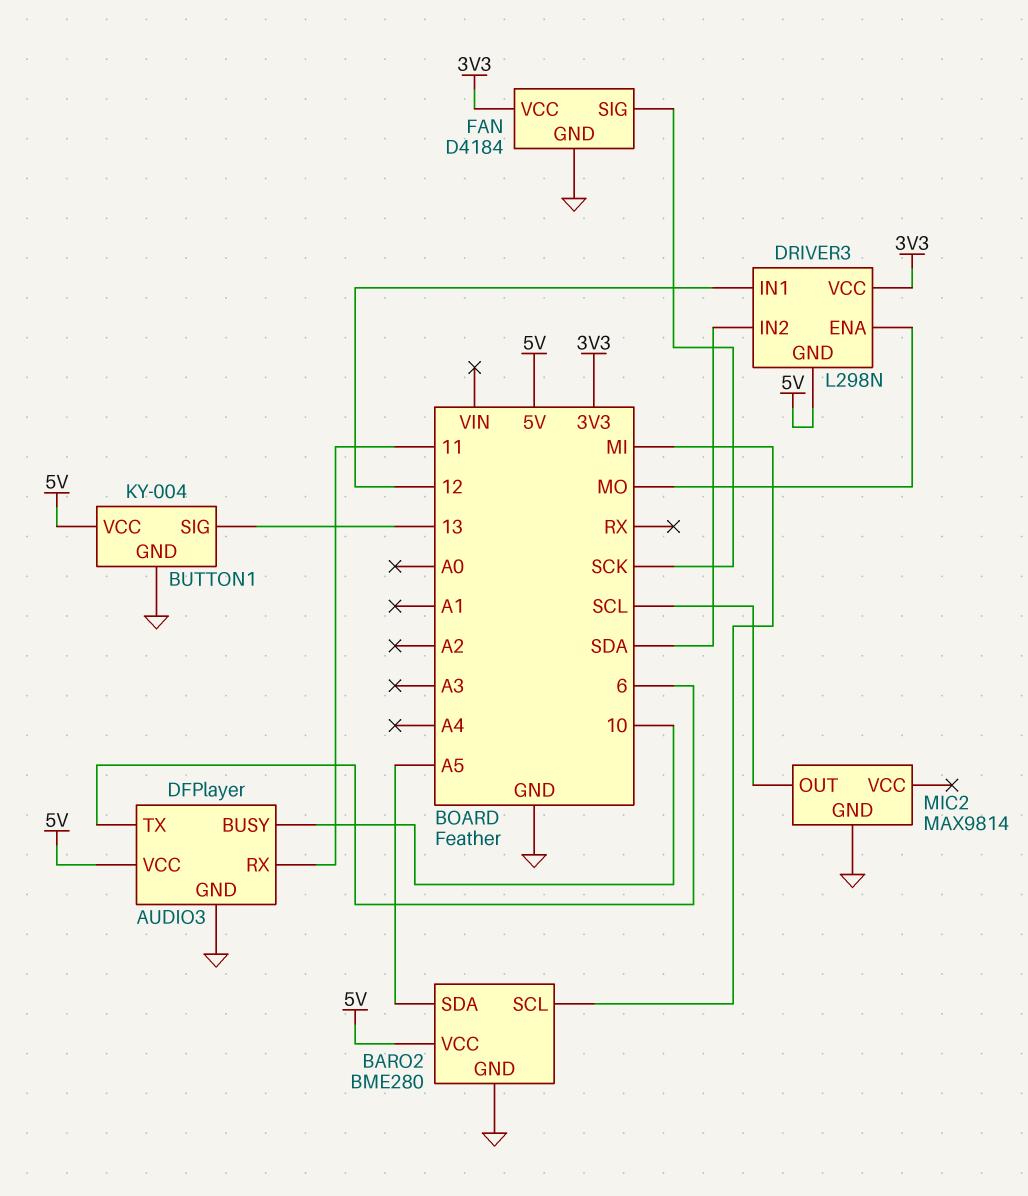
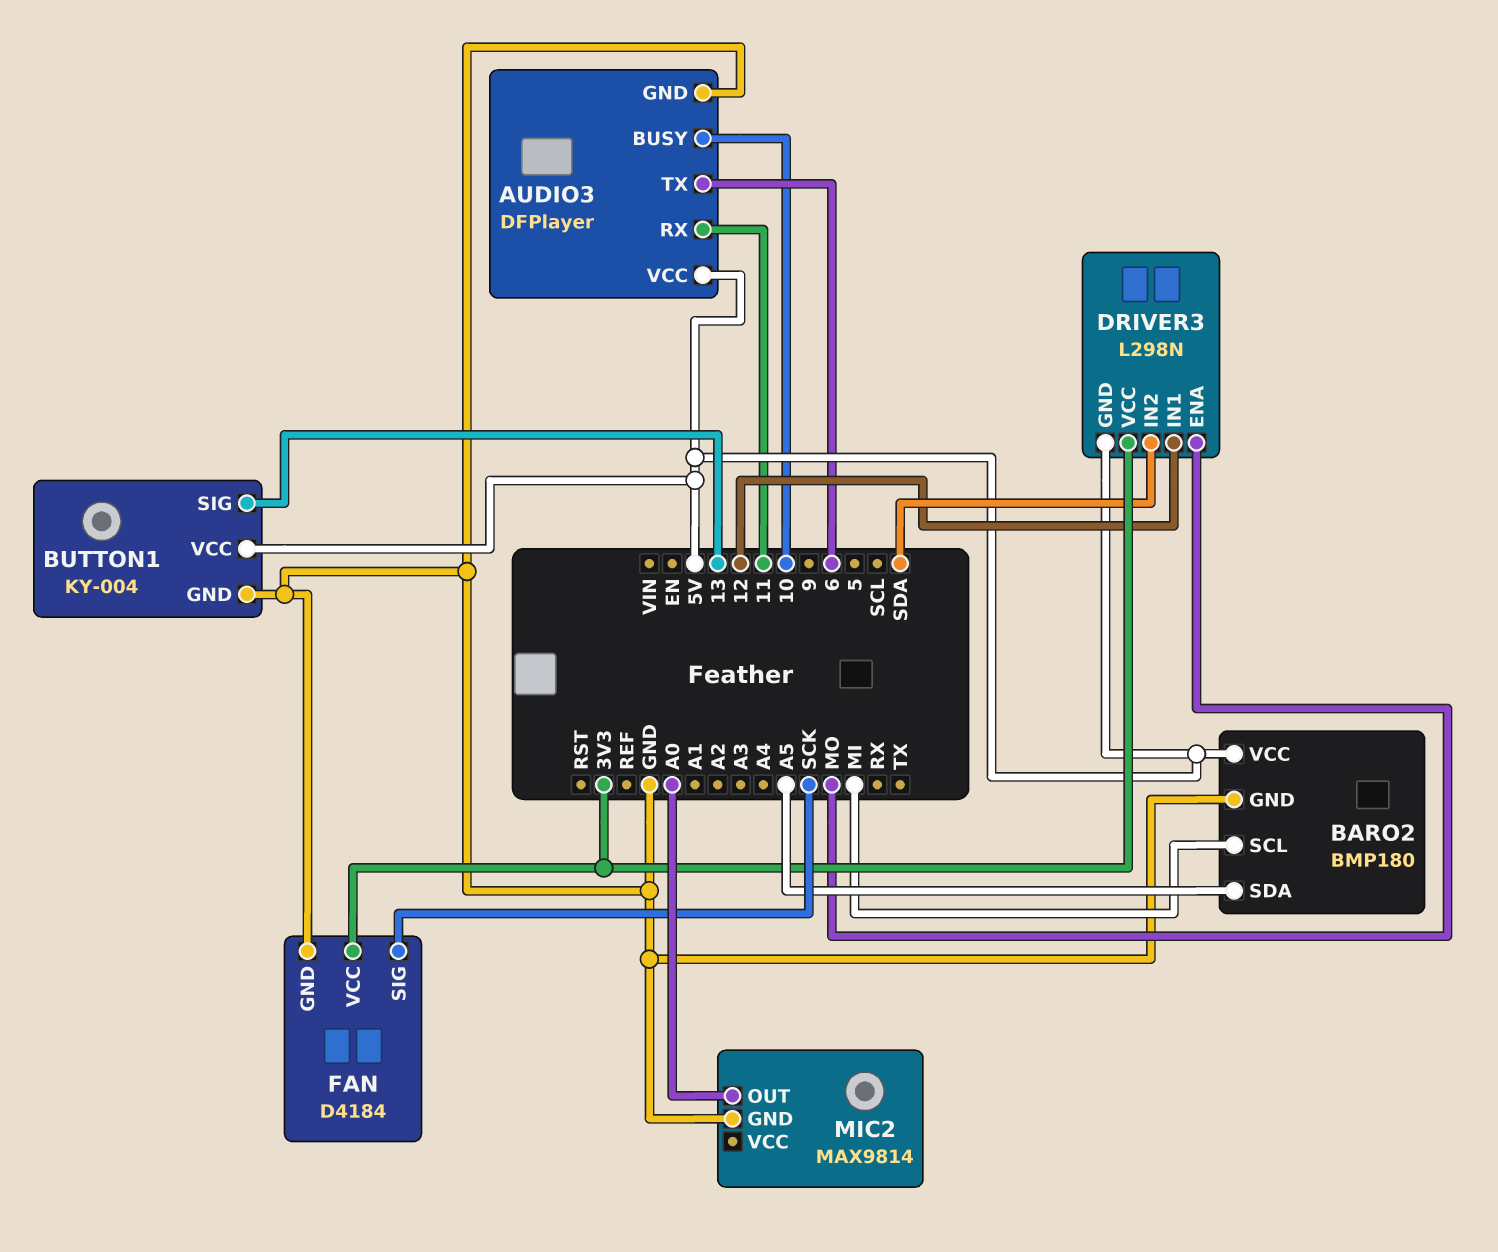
BARO2: BME280 -> BMP180
MIC2 pin OUT: SCL -> A0

